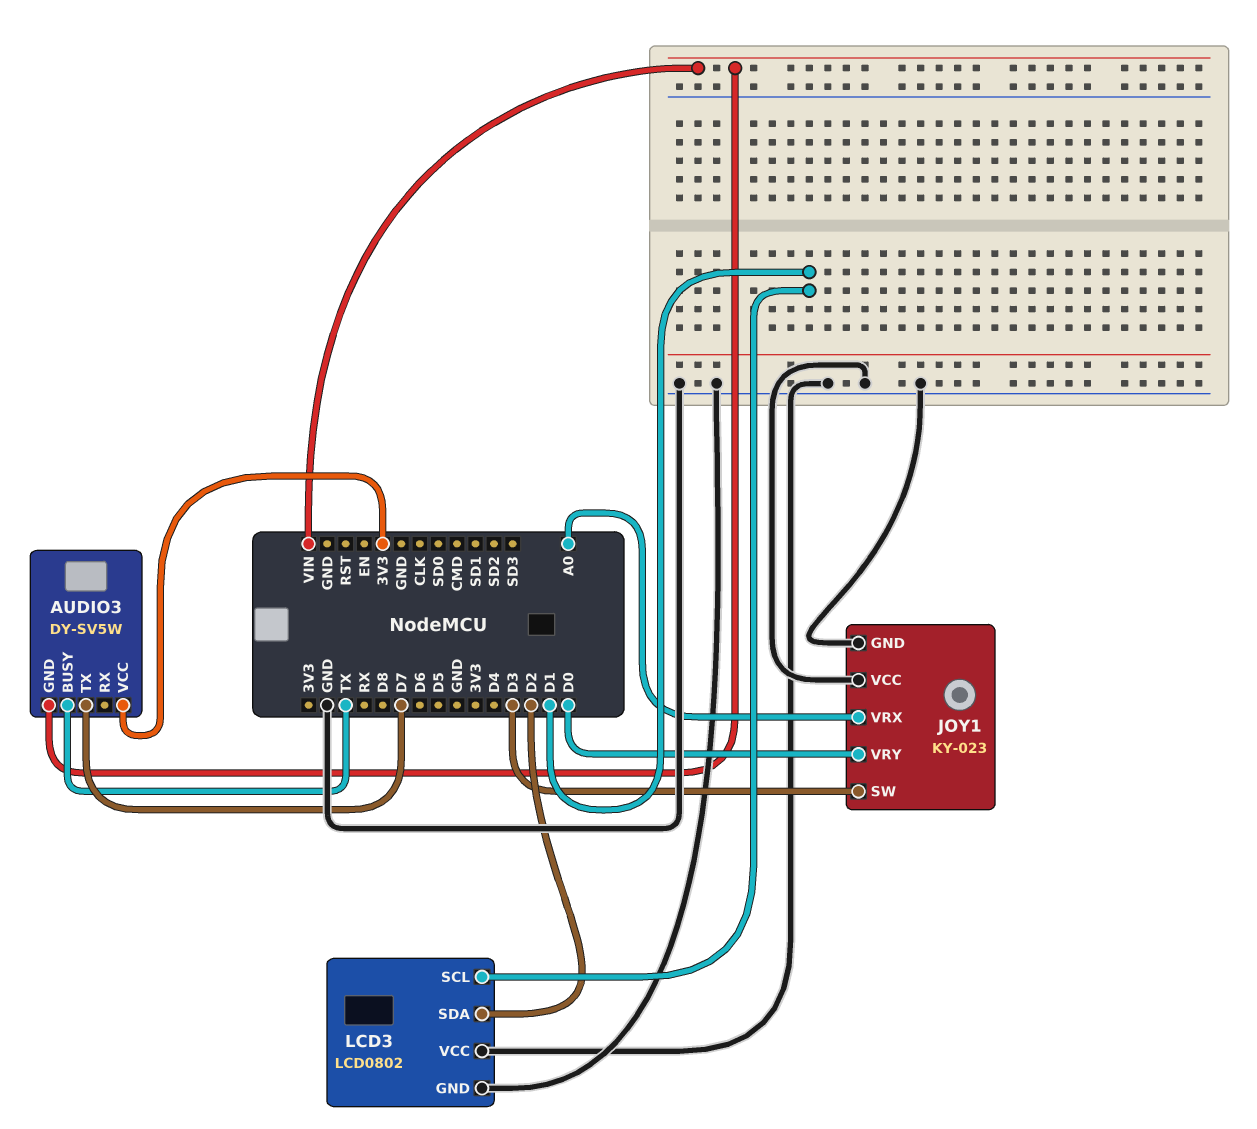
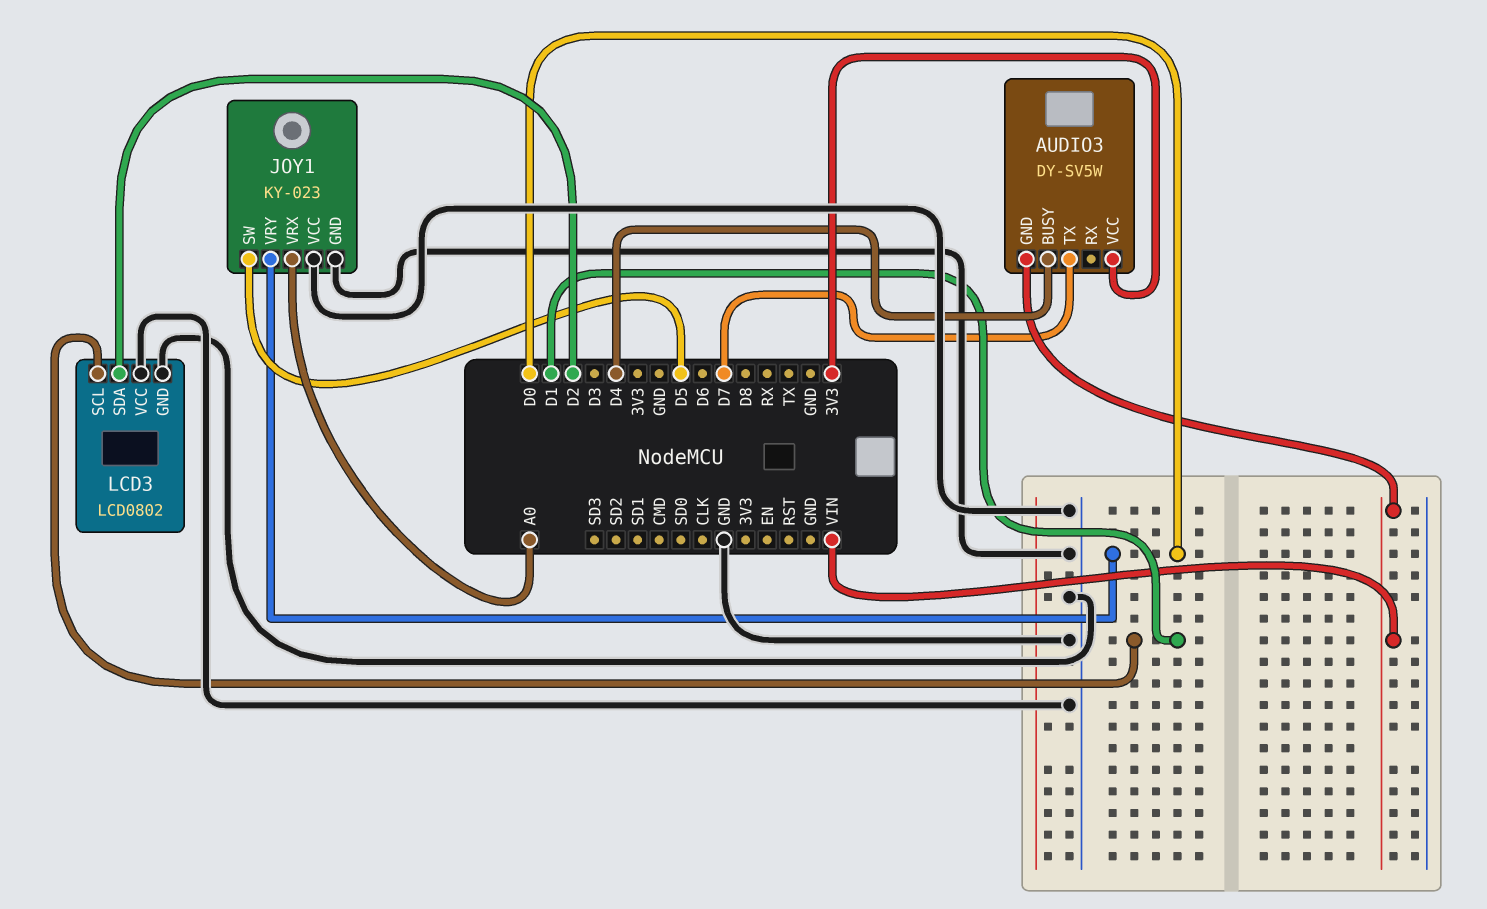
AUDIO3 pin BUSY: TX -> D4
JOY1 pin SW: D3 -> D5

